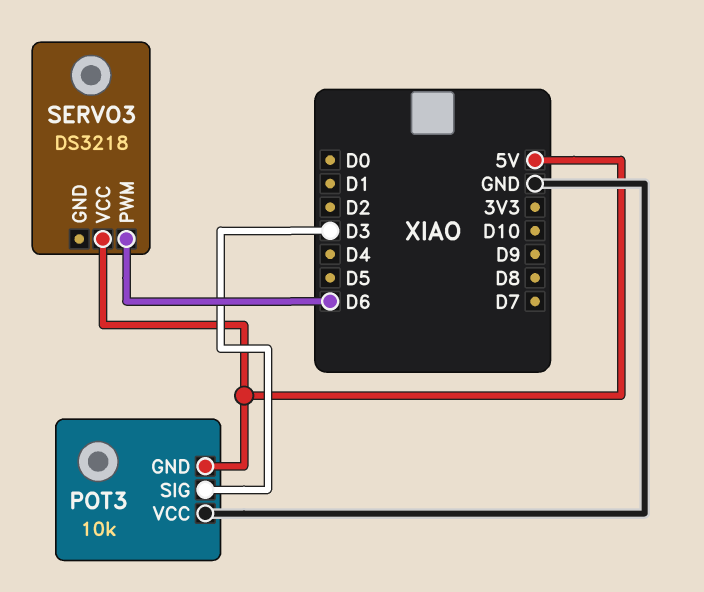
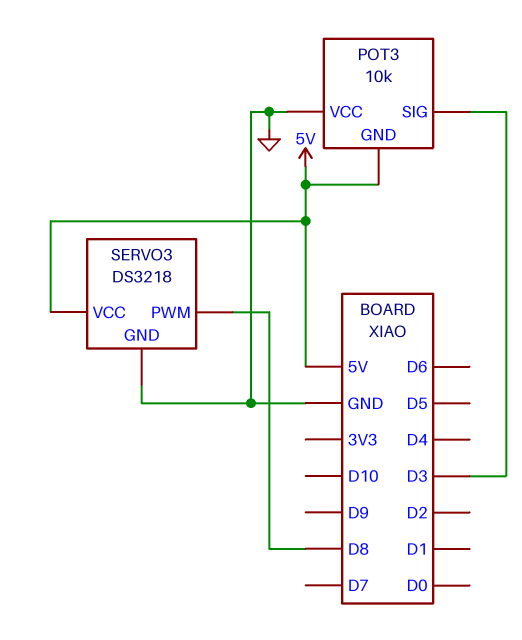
SERVO3 pin GND: none -> GND
SERVO3 pin PWM: D6 -> D8

